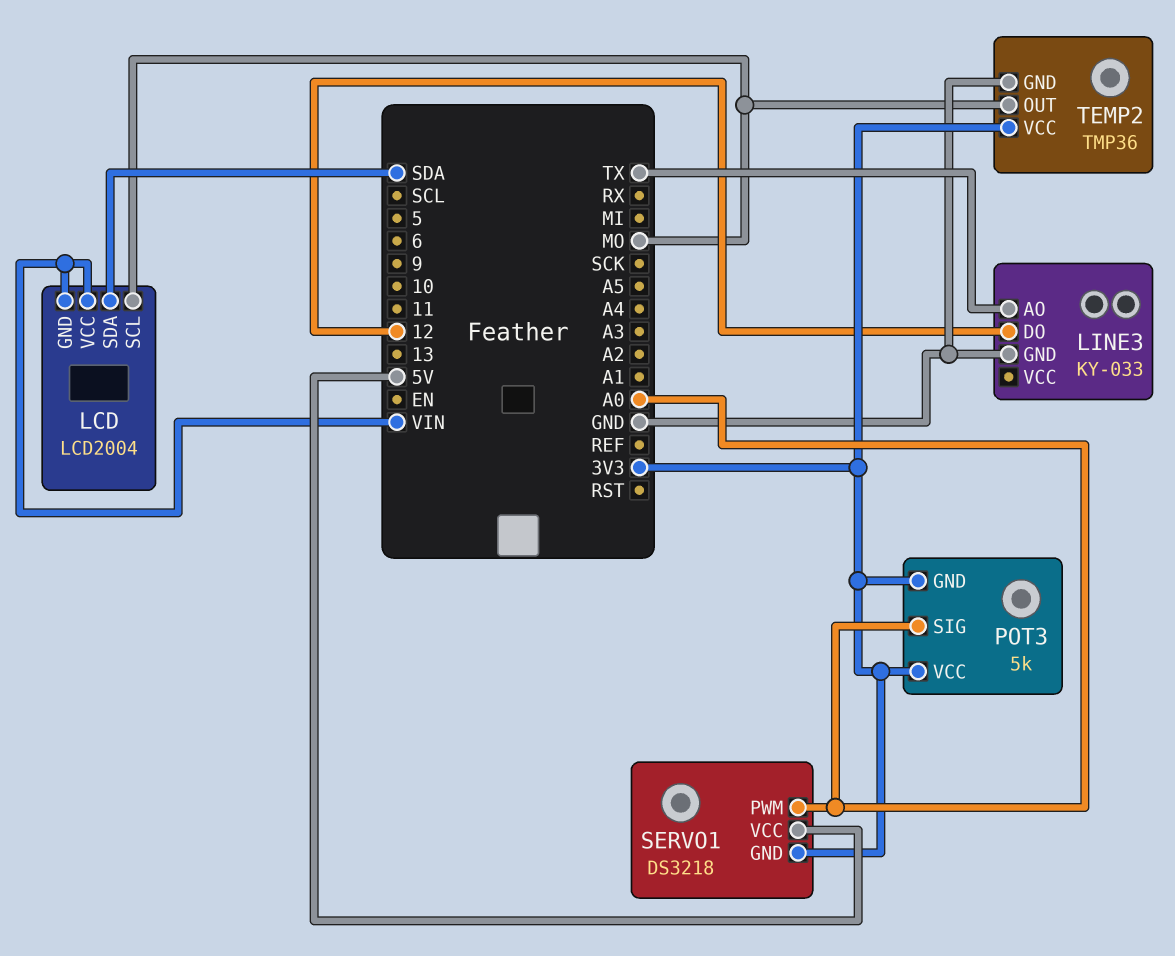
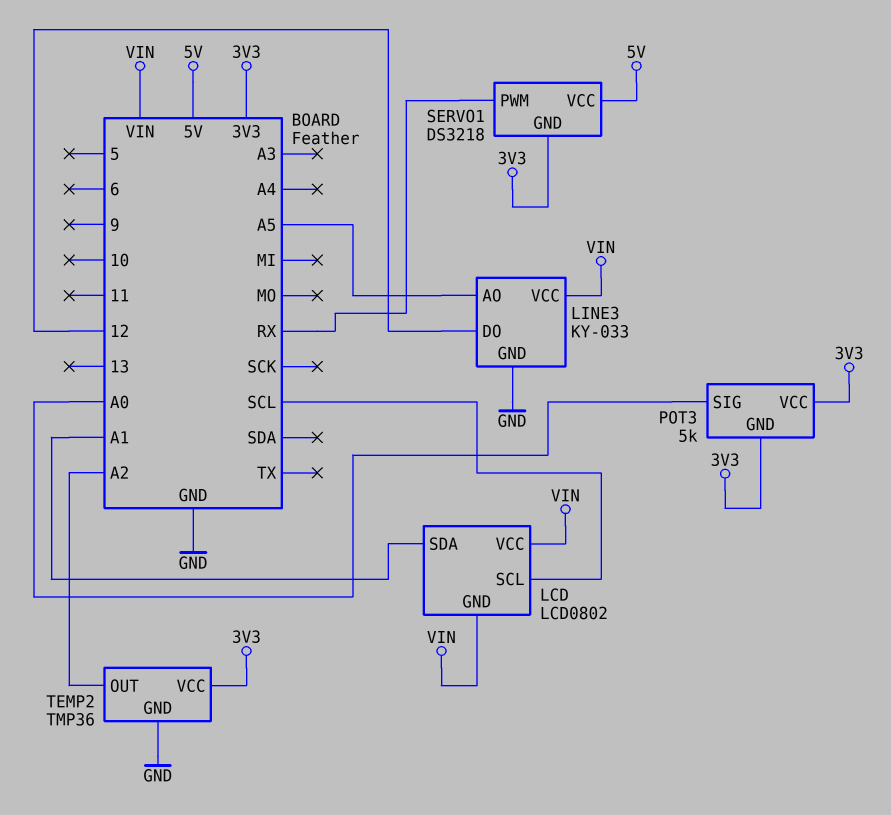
LCD: LCD2004 -> LCD0802
LCD pin SCL: MO -> SCL
LCD pin SDA: SDA -> A1
LINE3 pin AO: TX -> A5
LINE3 pin VCC: none -> VIN
SERVO1 pin PWM: A0 -> RX
TEMP2 pin OUT: MO -> A2

